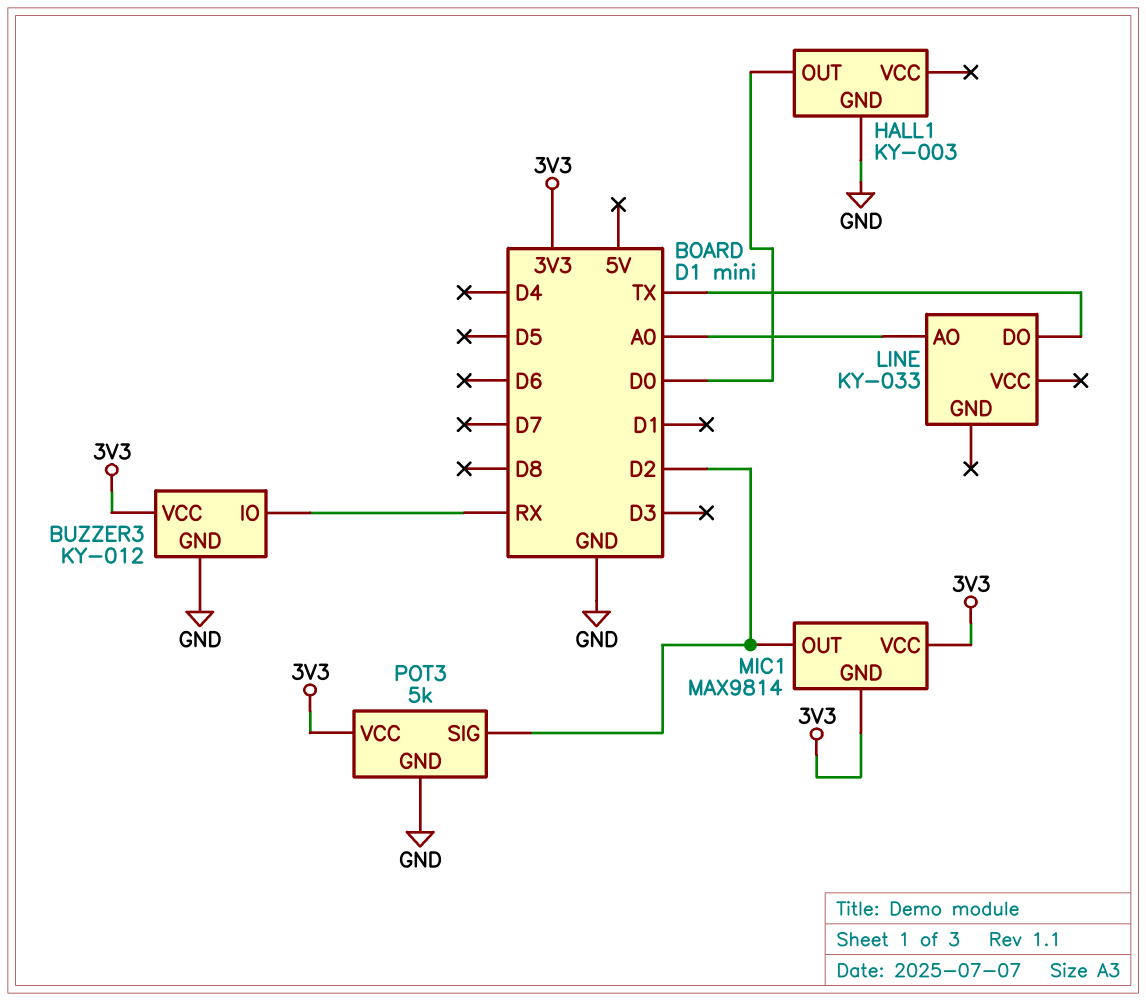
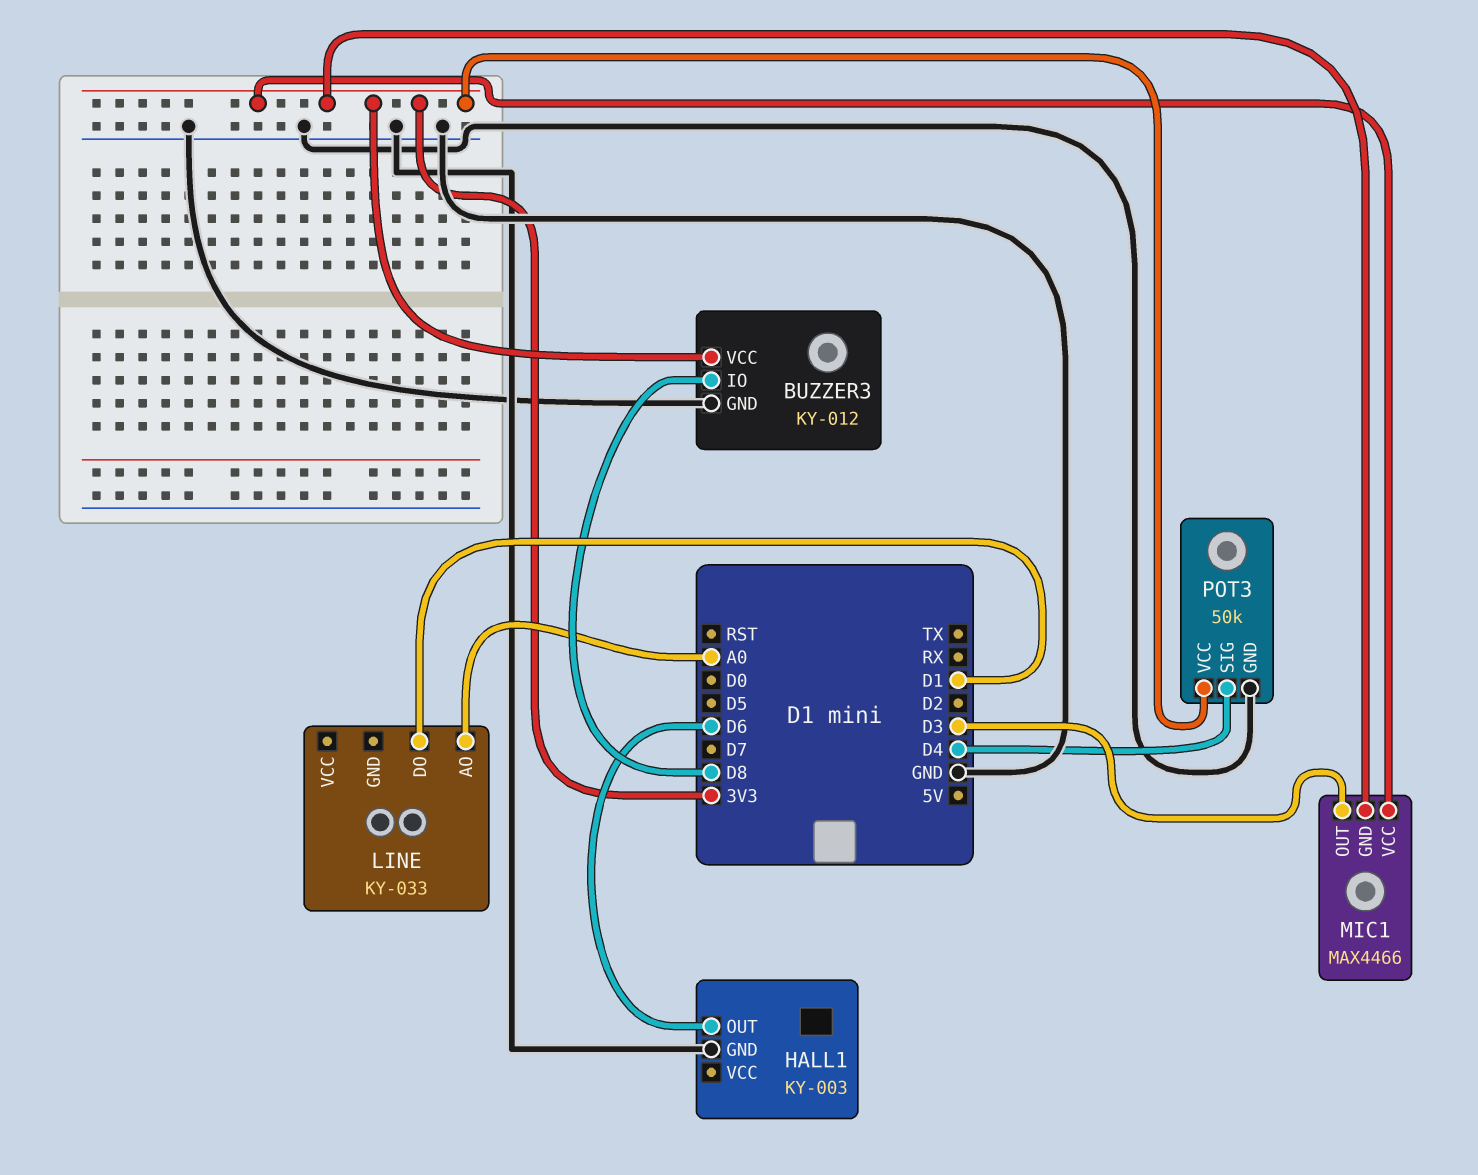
BUZZER3 pin IO: RX -> D8
HALL1 pin OUT: D0 -> D6
LINE pin DO: TX -> D1
MIC1: MAX9814 -> MAX4466
MIC1 pin OUT: D2 -> D3
POT3: 5k -> 50k
POT3 pin SIG: D2 -> D4

